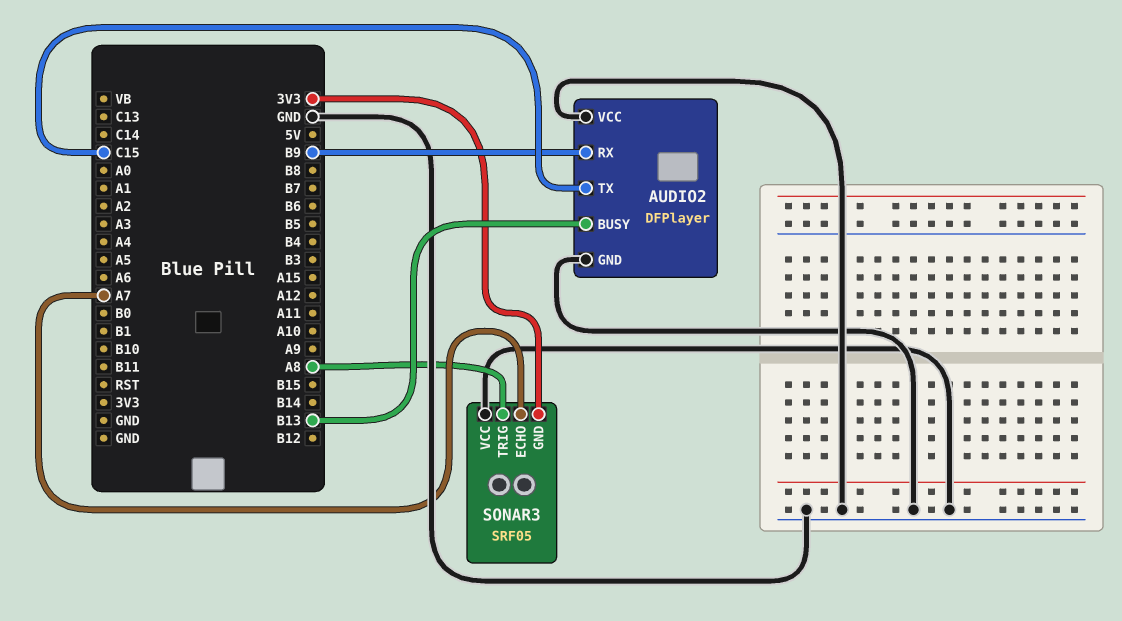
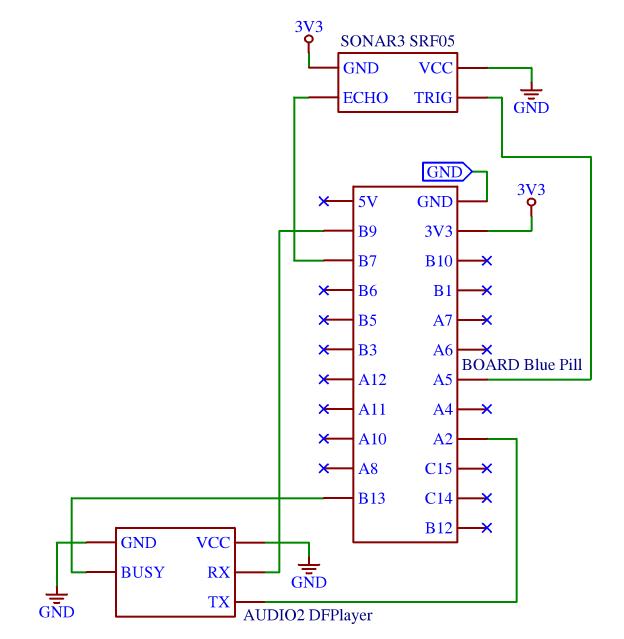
AUDIO2 pin TX: C15 -> A2
SONAR3 pin ECHO: A7 -> B7
SONAR3 pin TRIG: A8 -> A5

